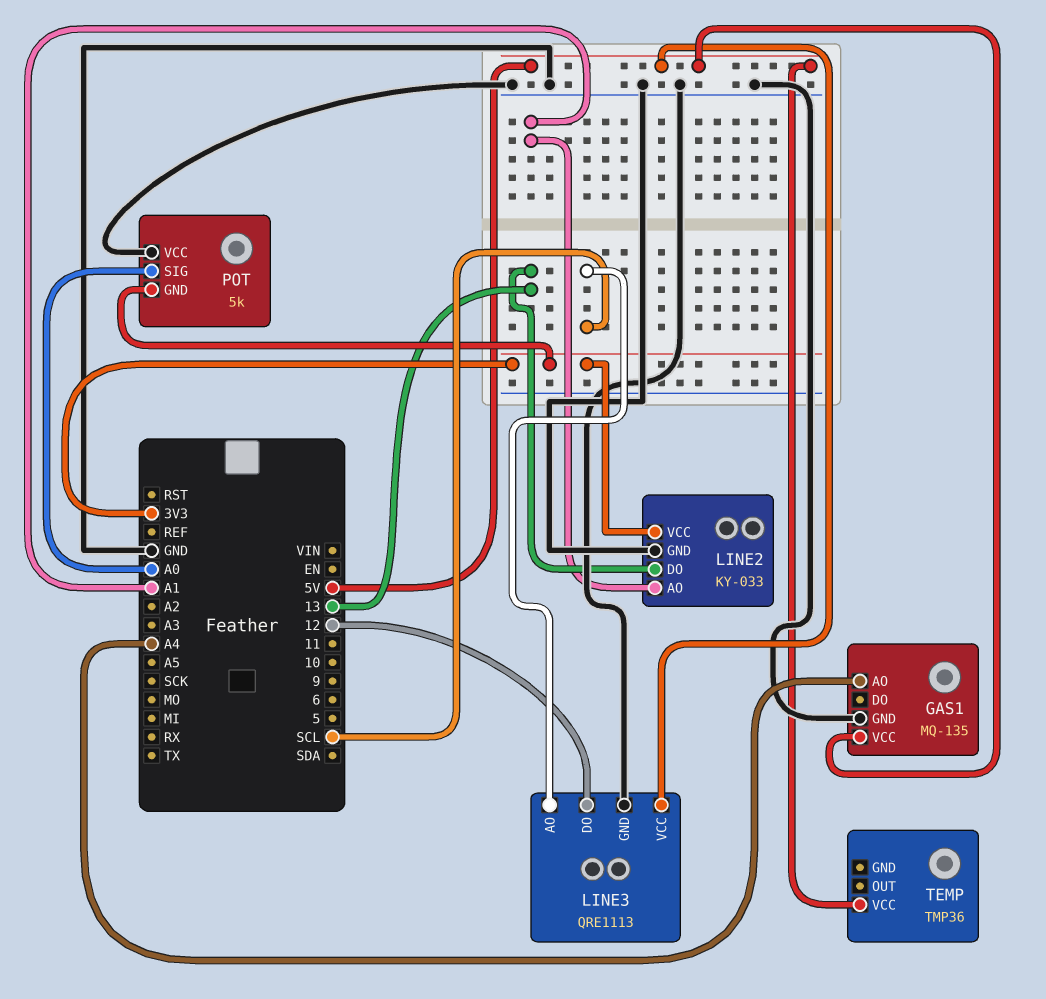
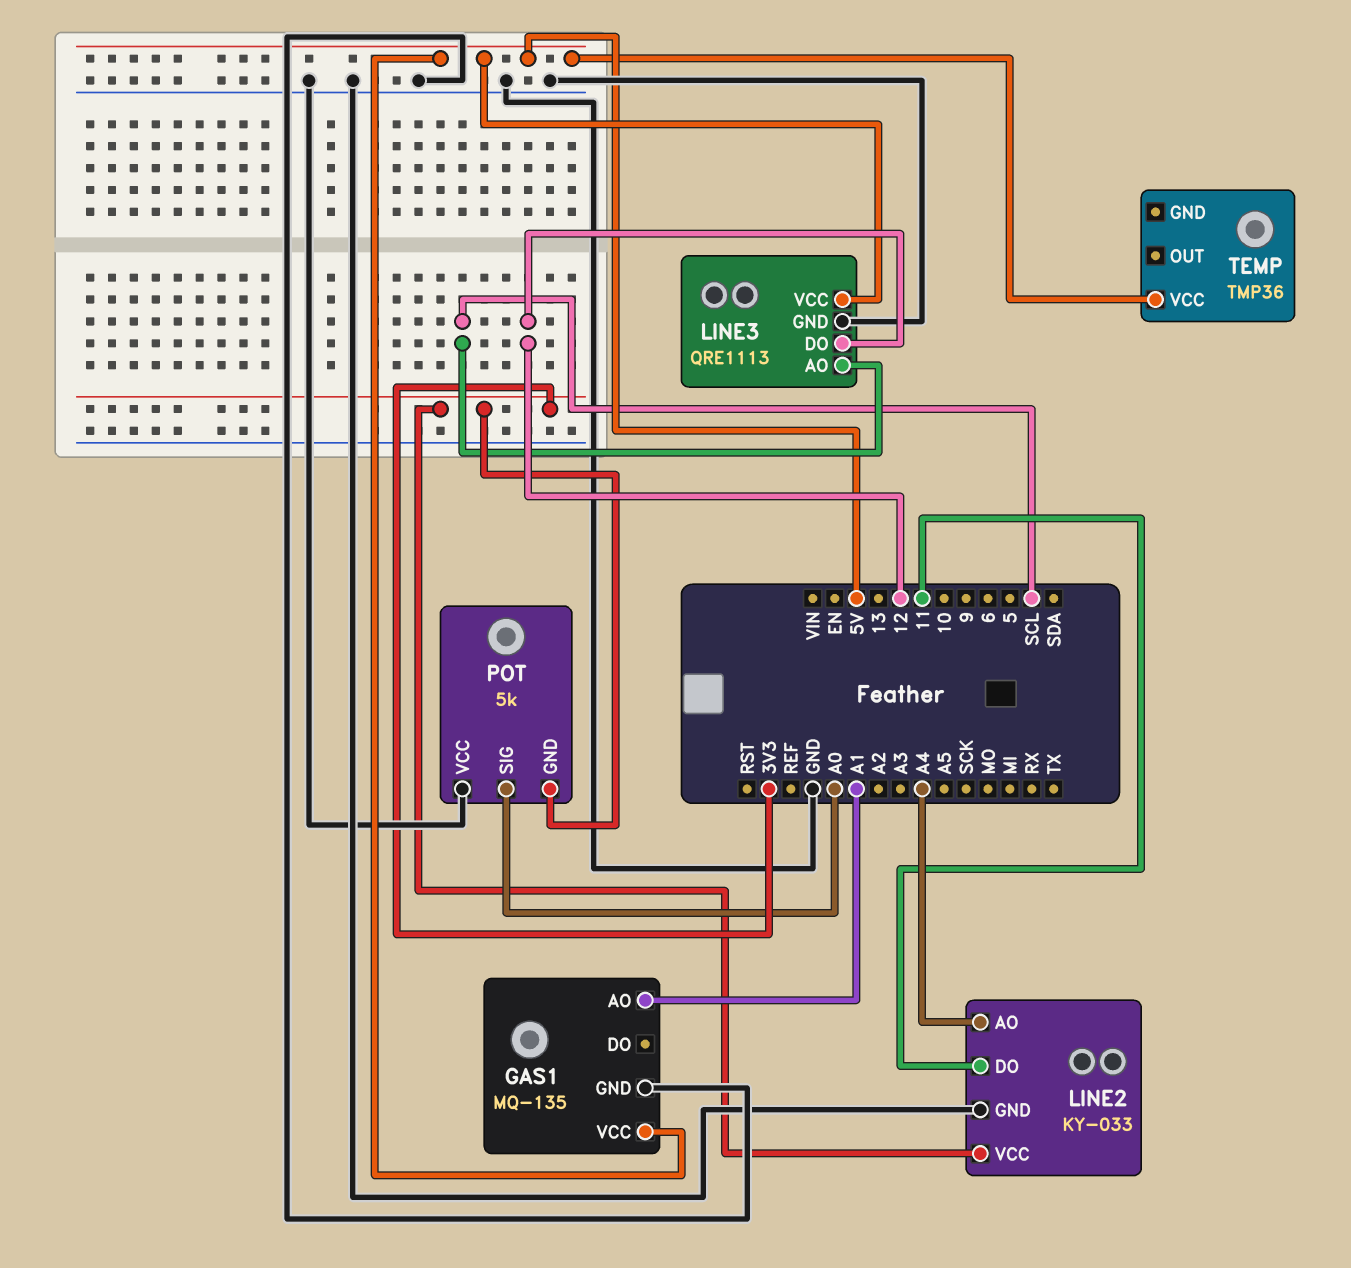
GAS1 pin AO: A4 -> A1
LINE2 pin AO: A1 -> A4
LINE2 pin DO: 13 -> 11

